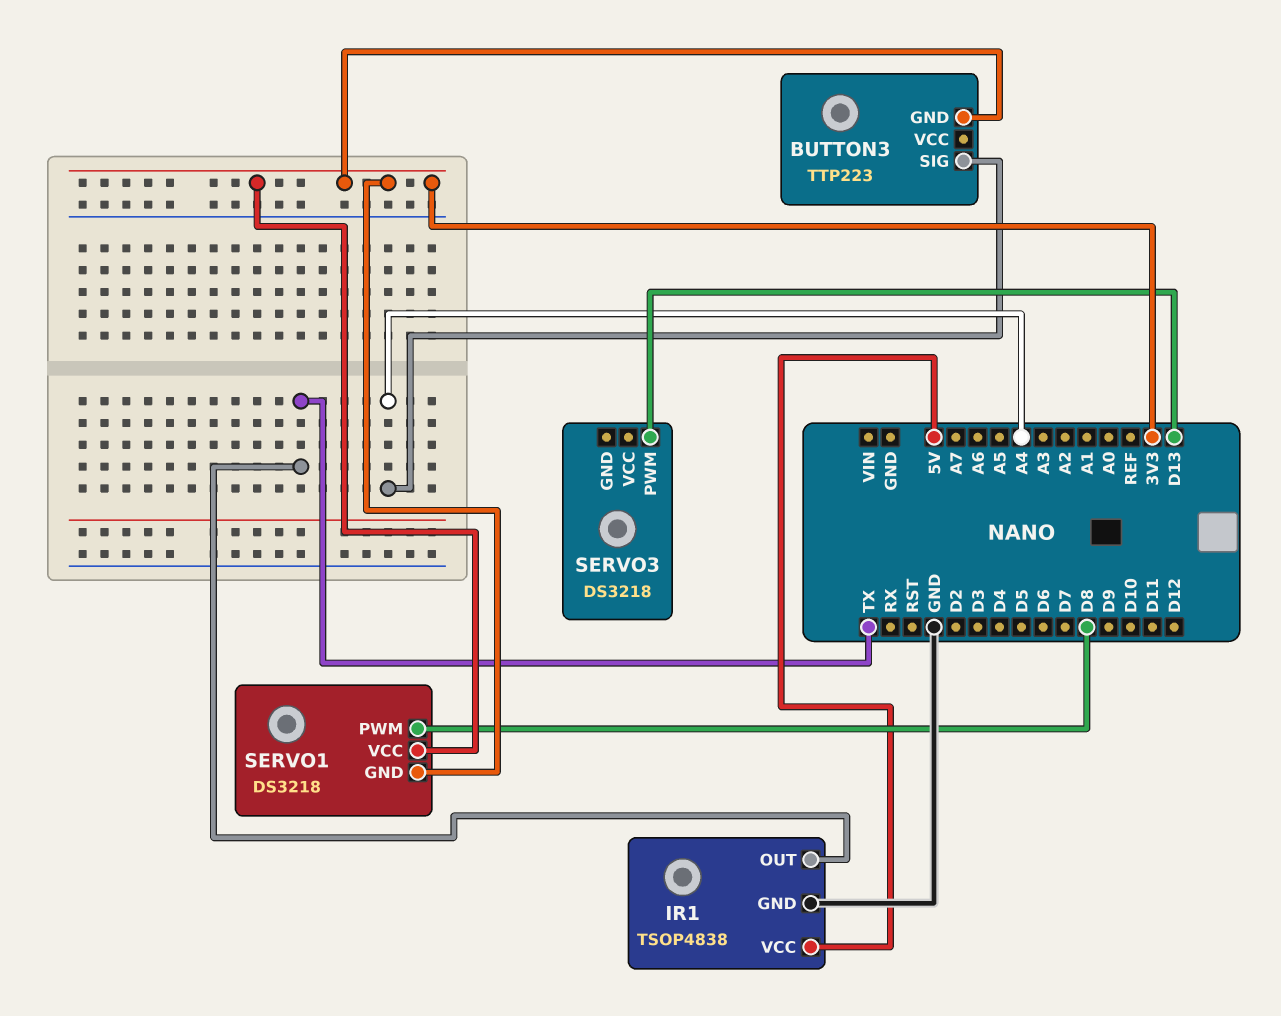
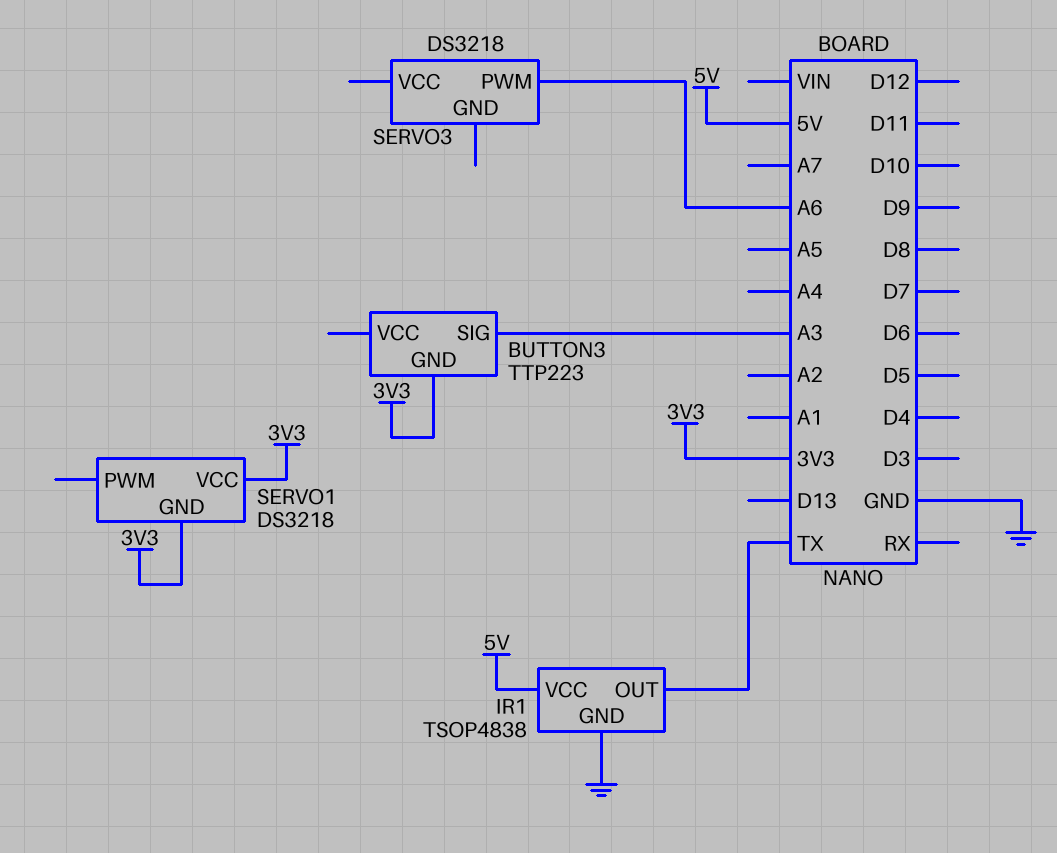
BUTTON3 pin SIG: A4 -> A3
SERVO1 pin PWM: D8 -> none
SERVO3 pin PWM: D13 -> A6

